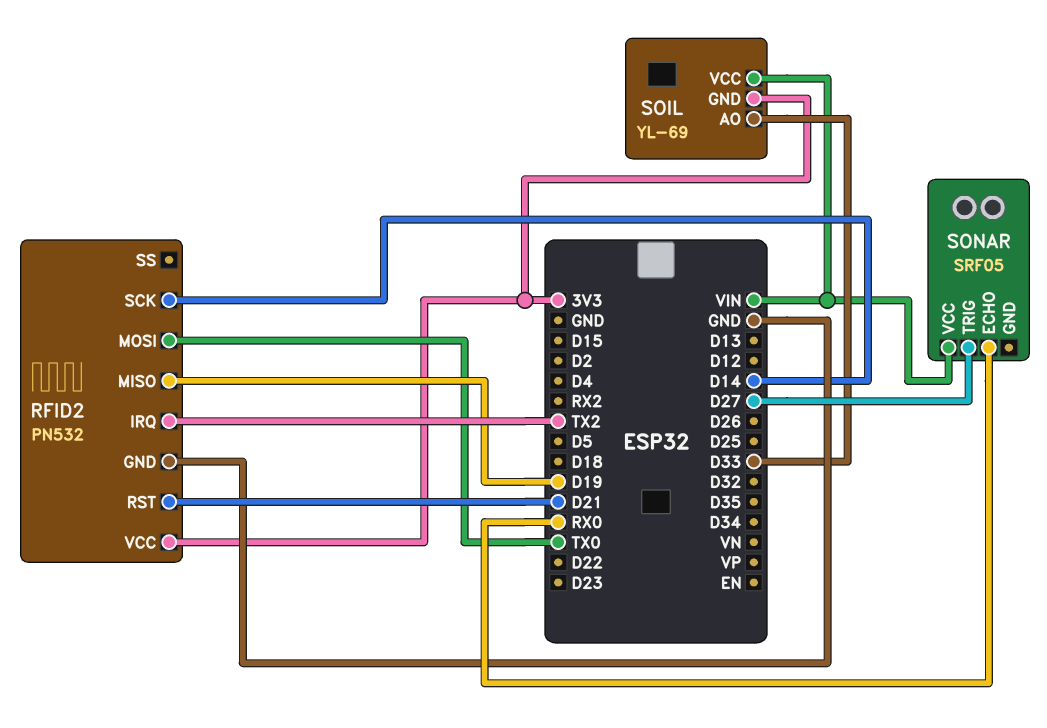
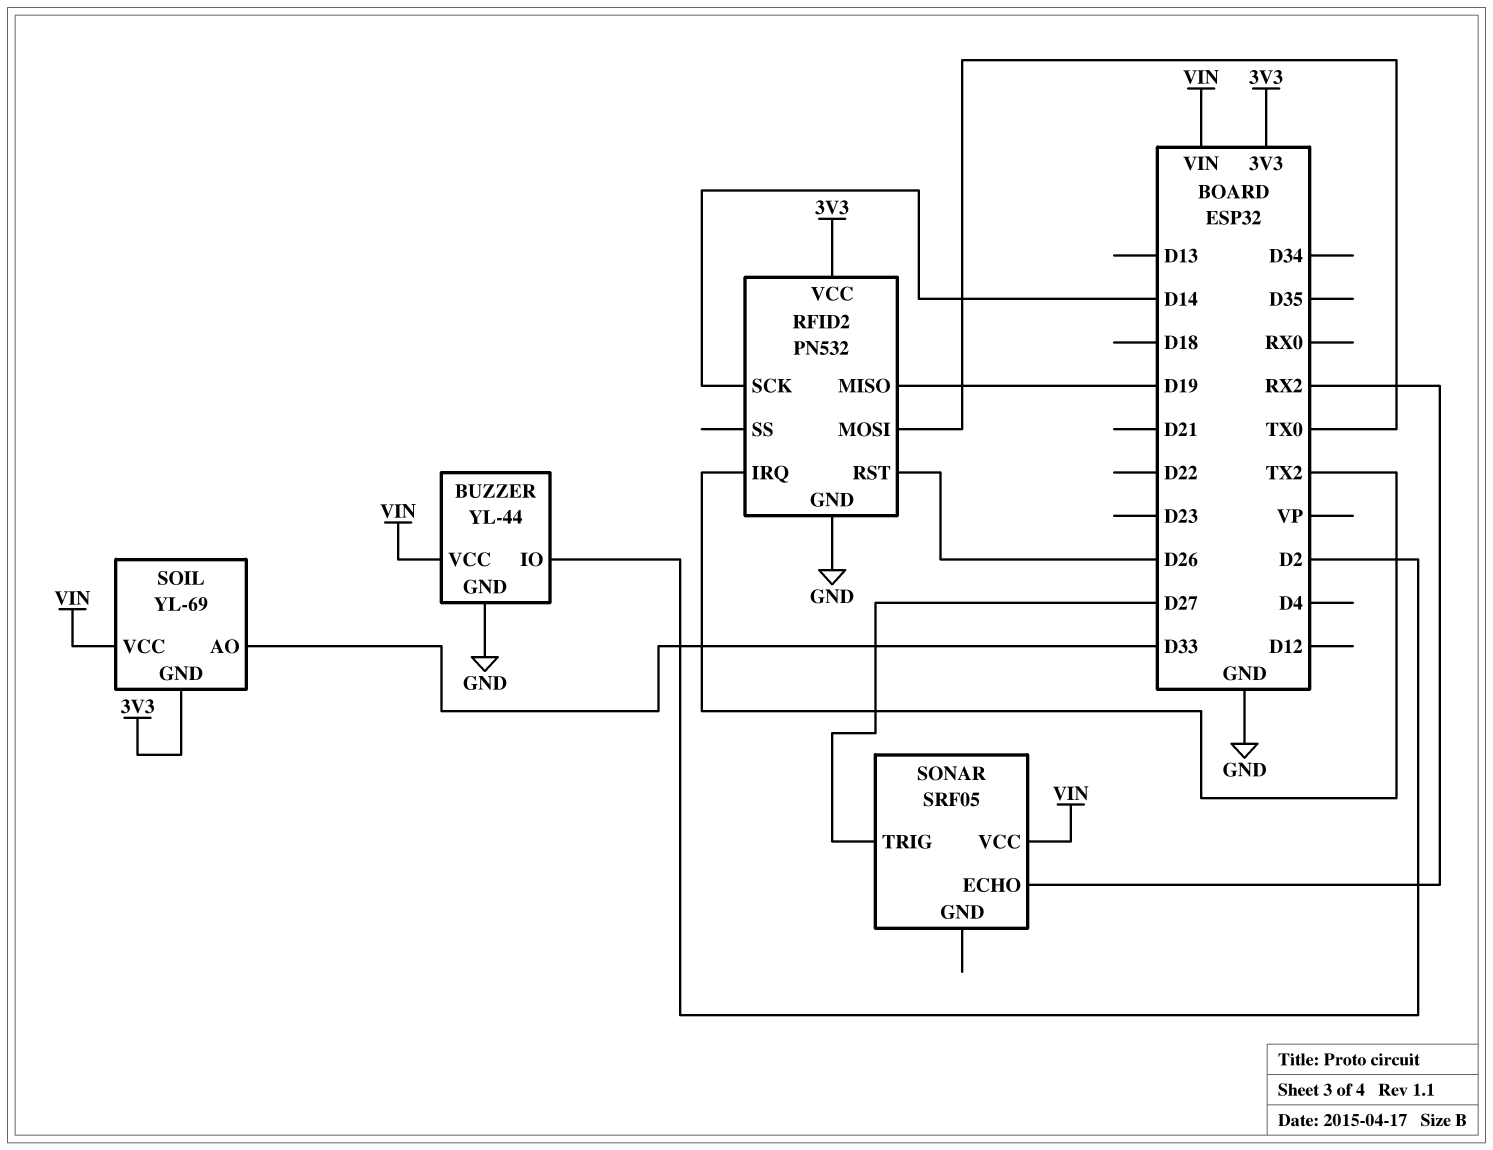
BUZZER: none -> YL-44
BUZZER pin GND: none -> GND
BUZZER pin IO: none -> D2
BUZZER pin VCC: none -> VIN
RFID2 pin RST: D21 -> D26
SONAR pin ECHO: RX0 -> RX2

